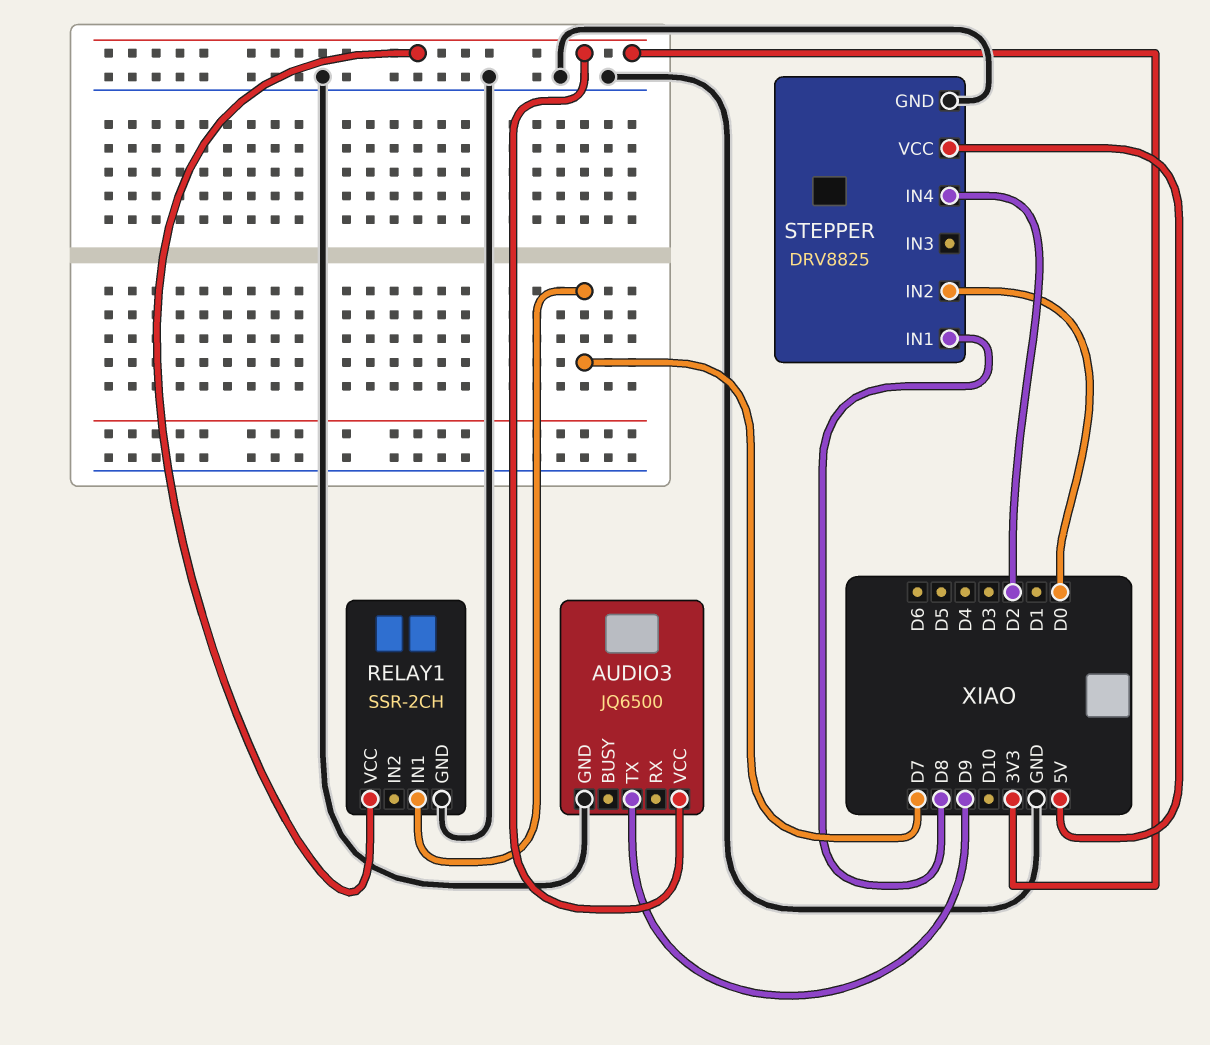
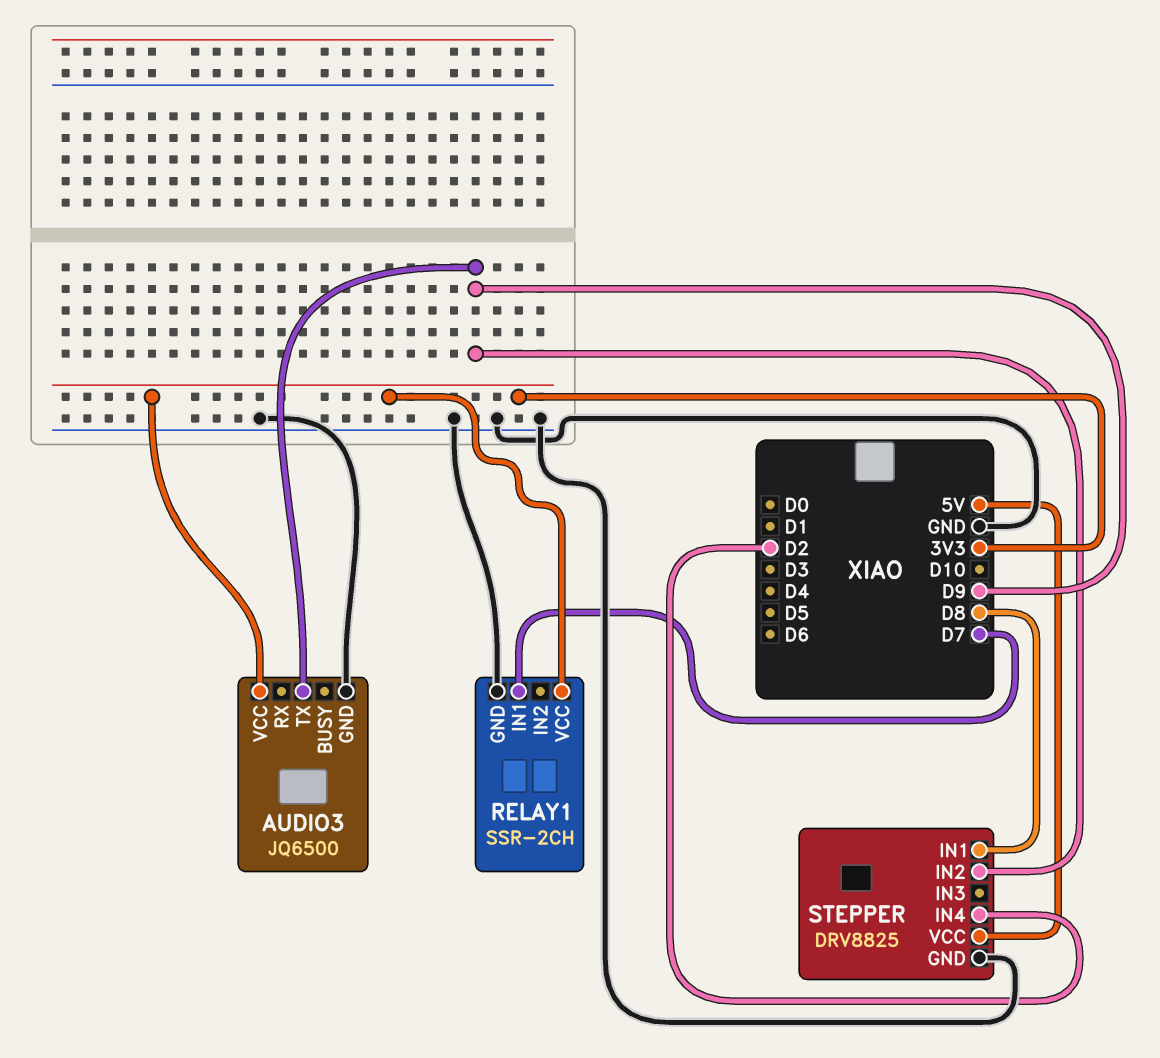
STEPPER pin IN2: D0 -> D9

